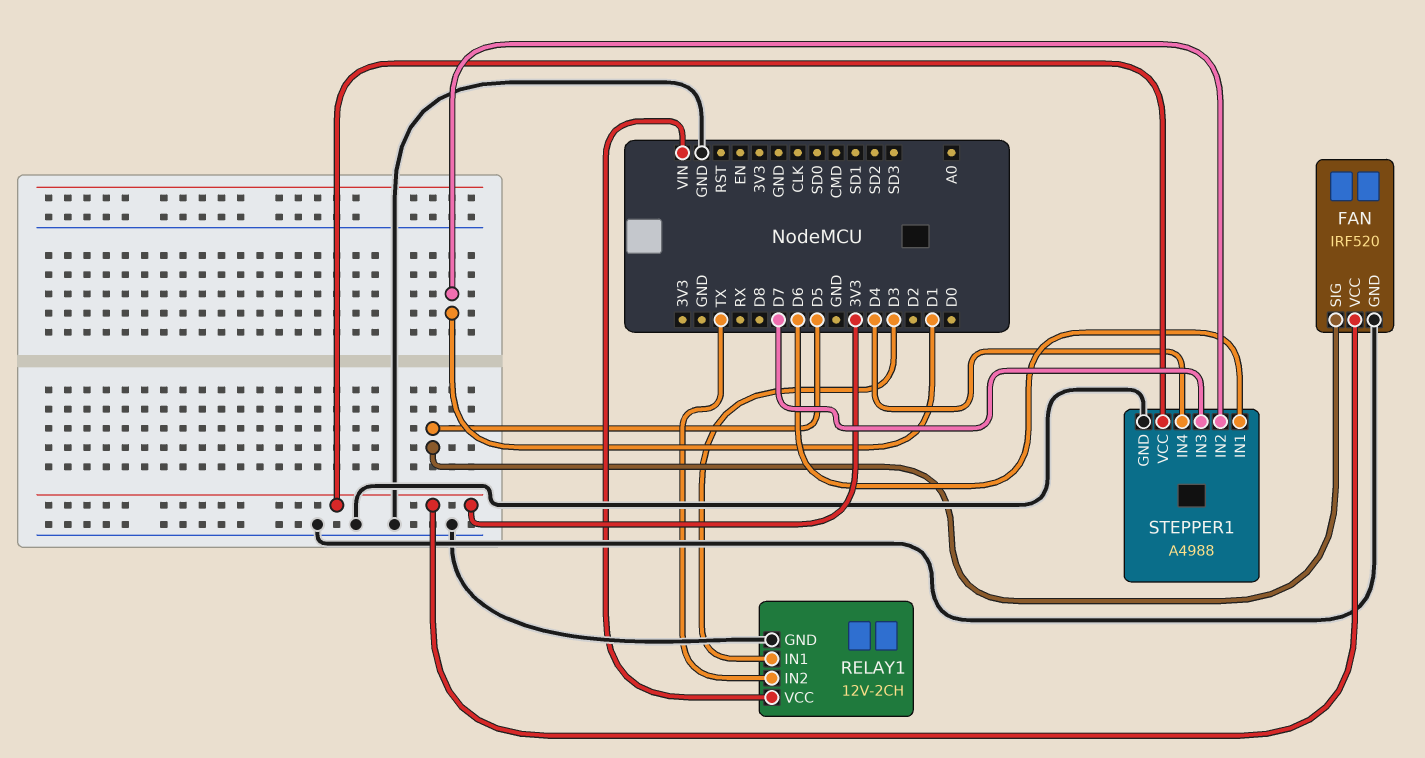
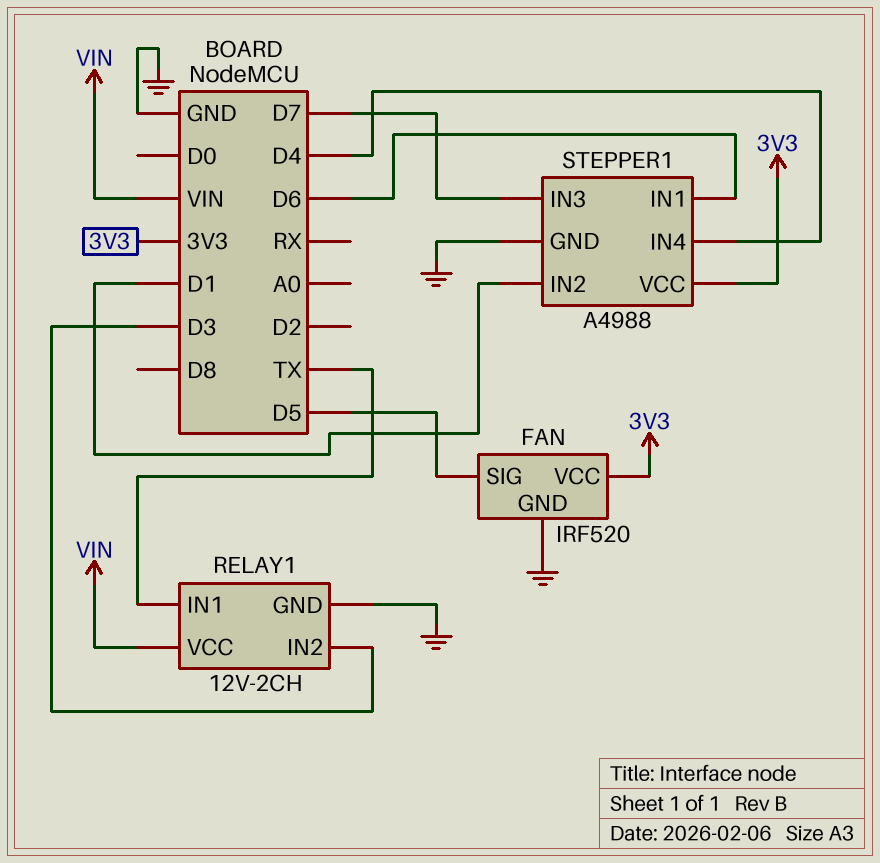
RELAY1 pin IN1: D3 -> TX
RELAY1 pin IN2: TX -> D3

